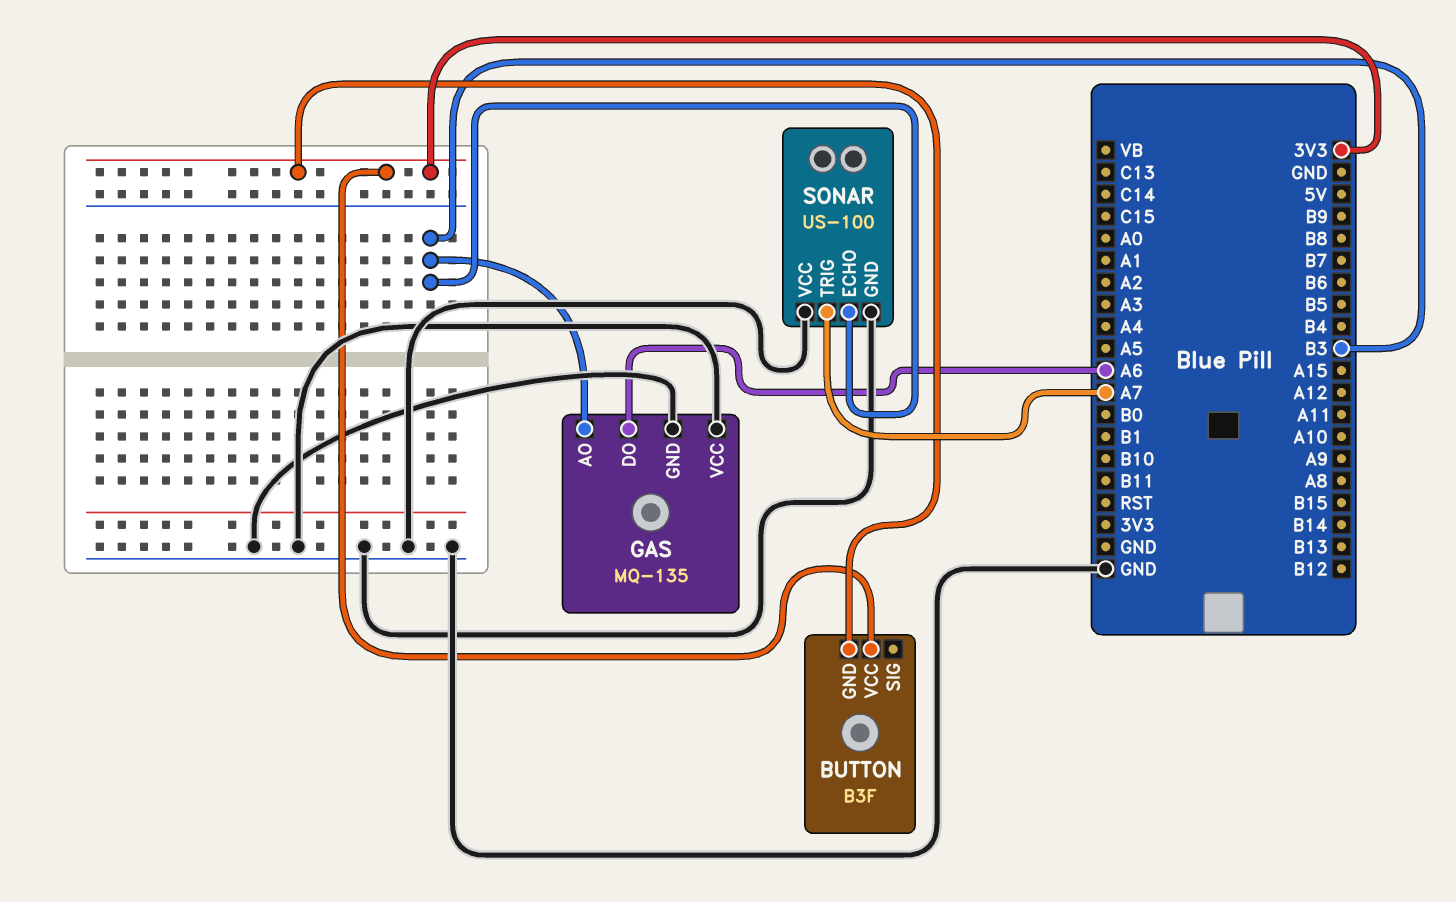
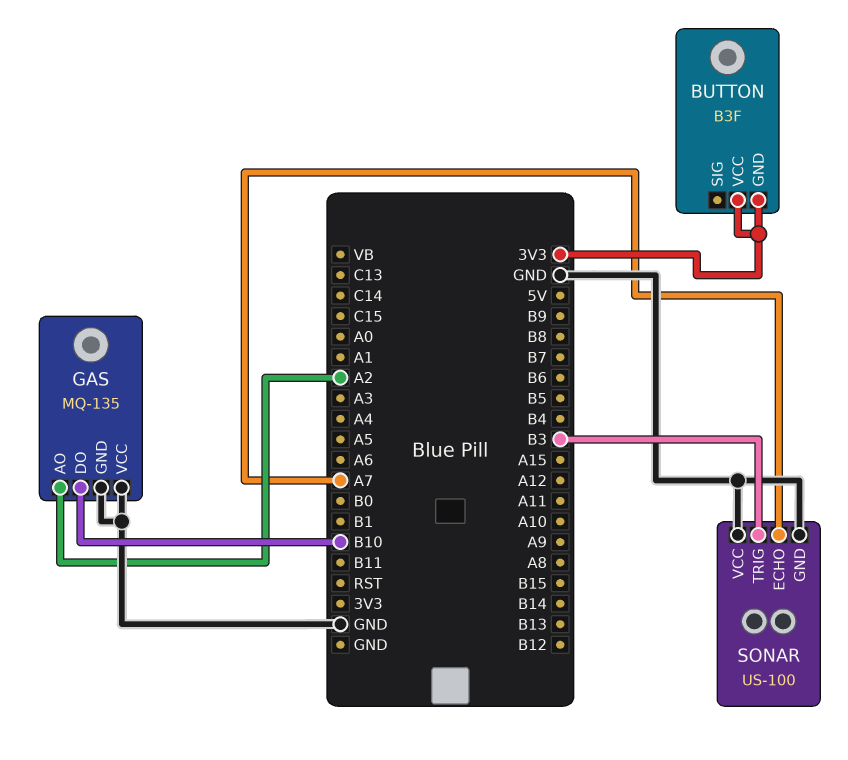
GAS pin AO: B3 -> A2
GAS pin DO: A6 -> B10
SONAR pin ECHO: B3 -> A7
SONAR pin TRIG: A7 -> B3

